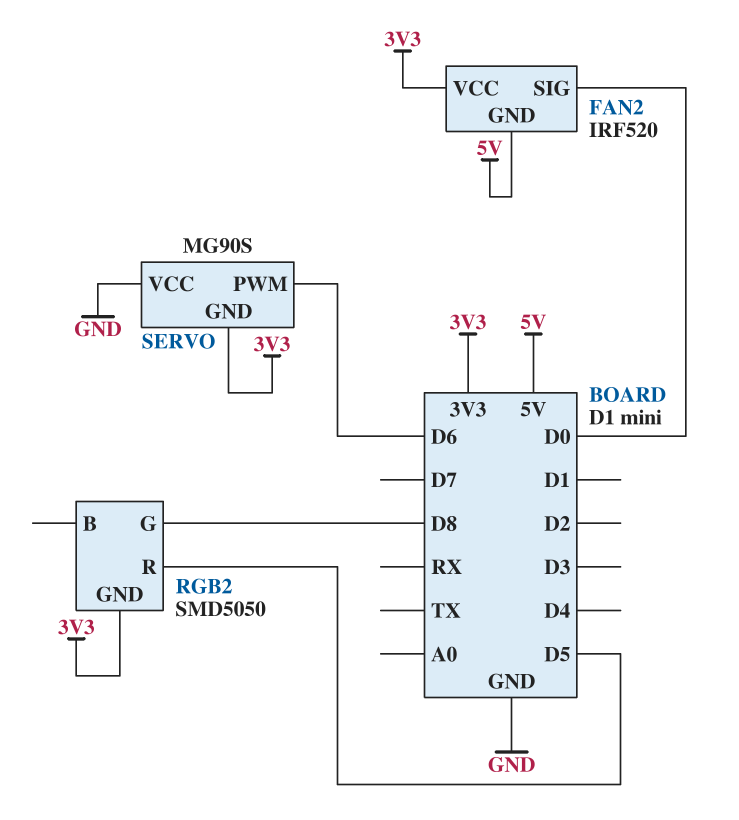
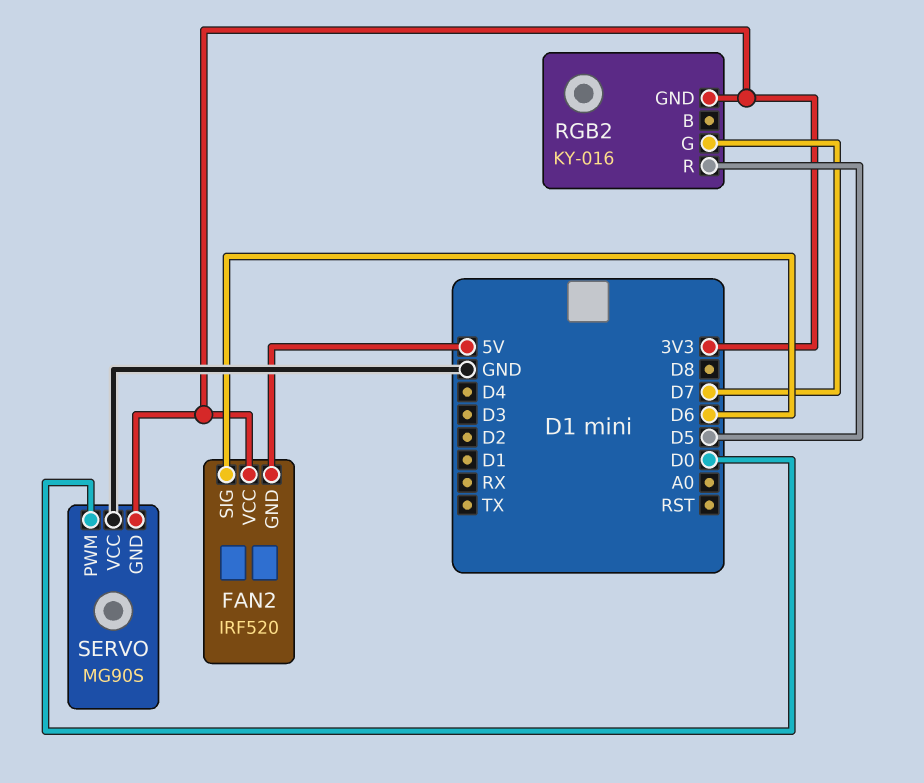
FAN2 pin SIG: D0 -> D6
RGB2: SMD5050 -> KY-016
RGB2 pin G: D8 -> D7
SERVO pin PWM: D6 -> D0

